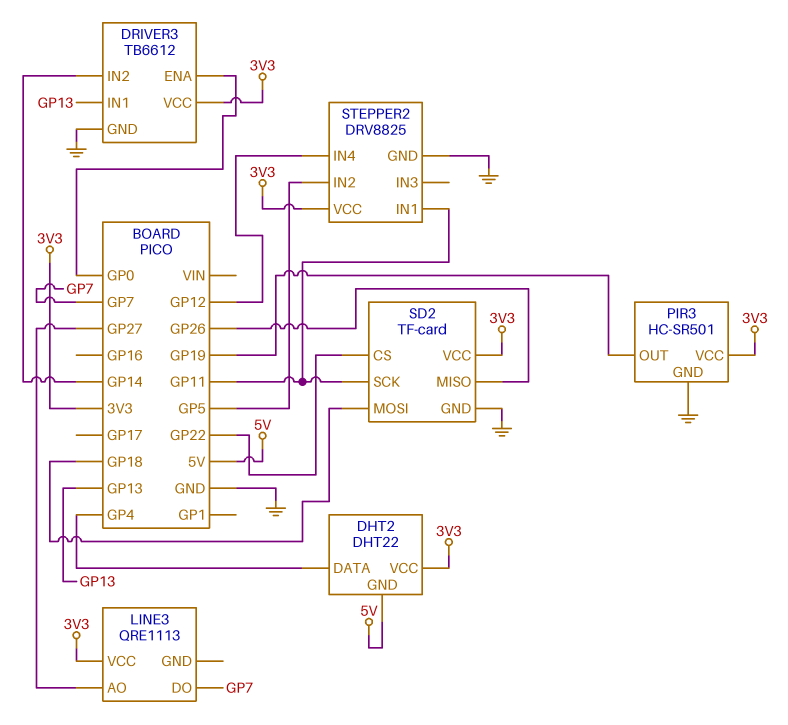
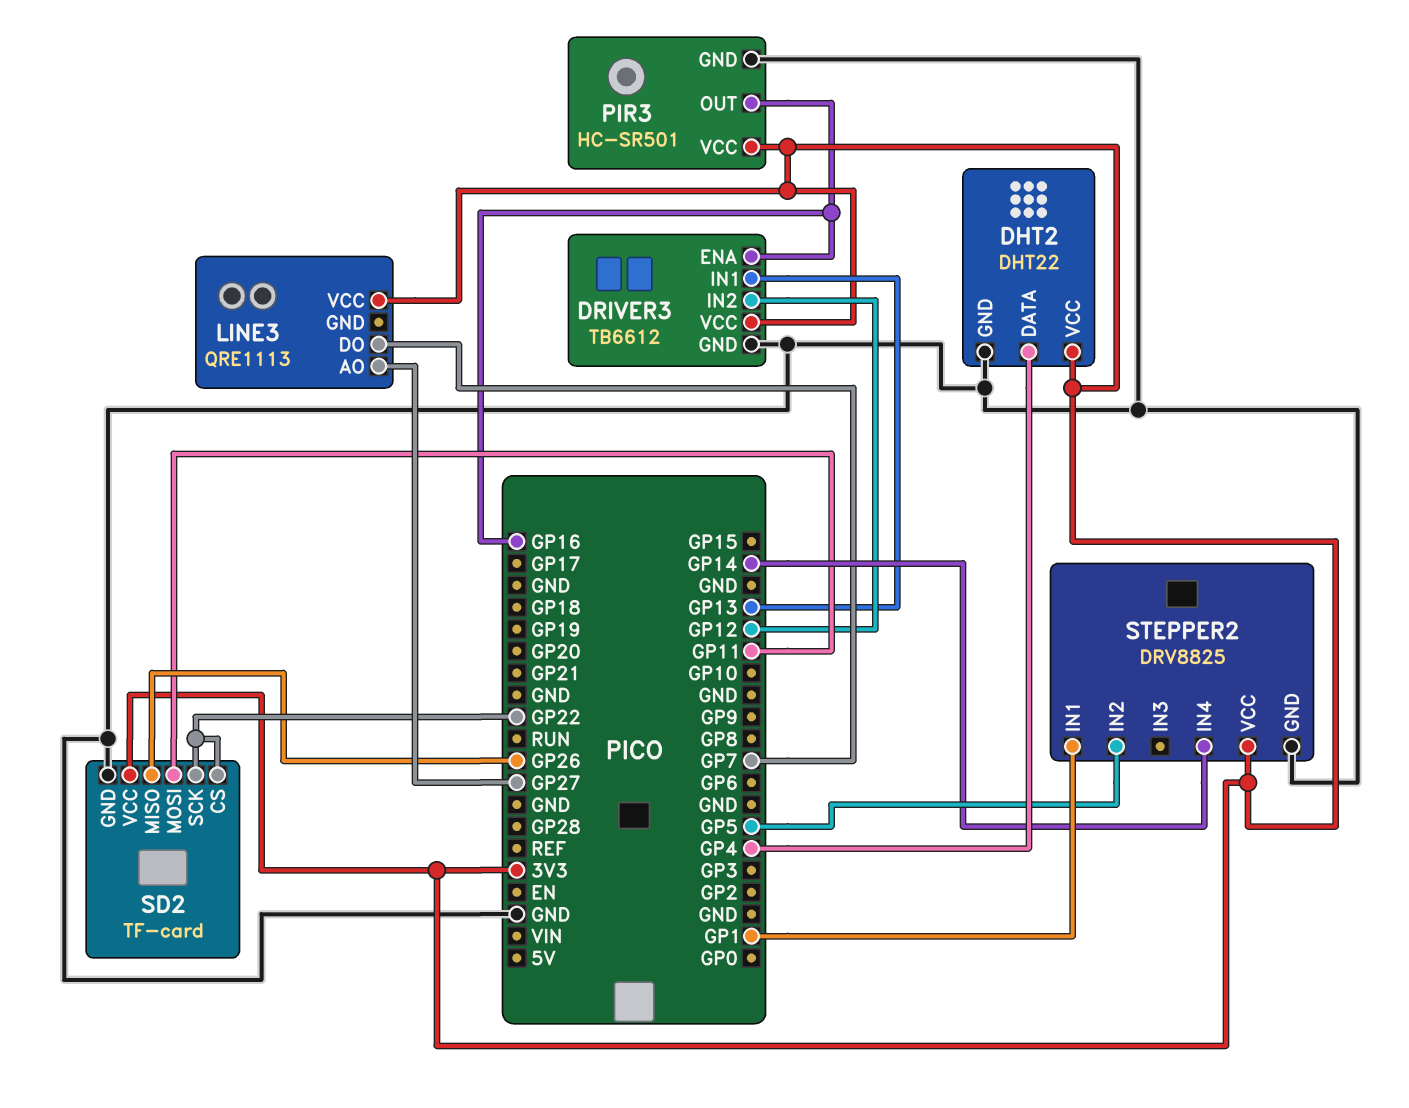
DHT2 pin GND: 5V -> GND
DRIVER3 pin ENA: GP0 -> GP16
DRIVER3 pin IN2: GP14 -> GP12
PIR3 pin OUT: GP19 -> GP16
SD2 pin MOSI: GP18 -> GP11
SD2 pin SCK: GP11 -> GP22
STEPPER2 pin IN1: GP11 -> GP1
STEPPER2 pin IN4: GP12 -> GP14

